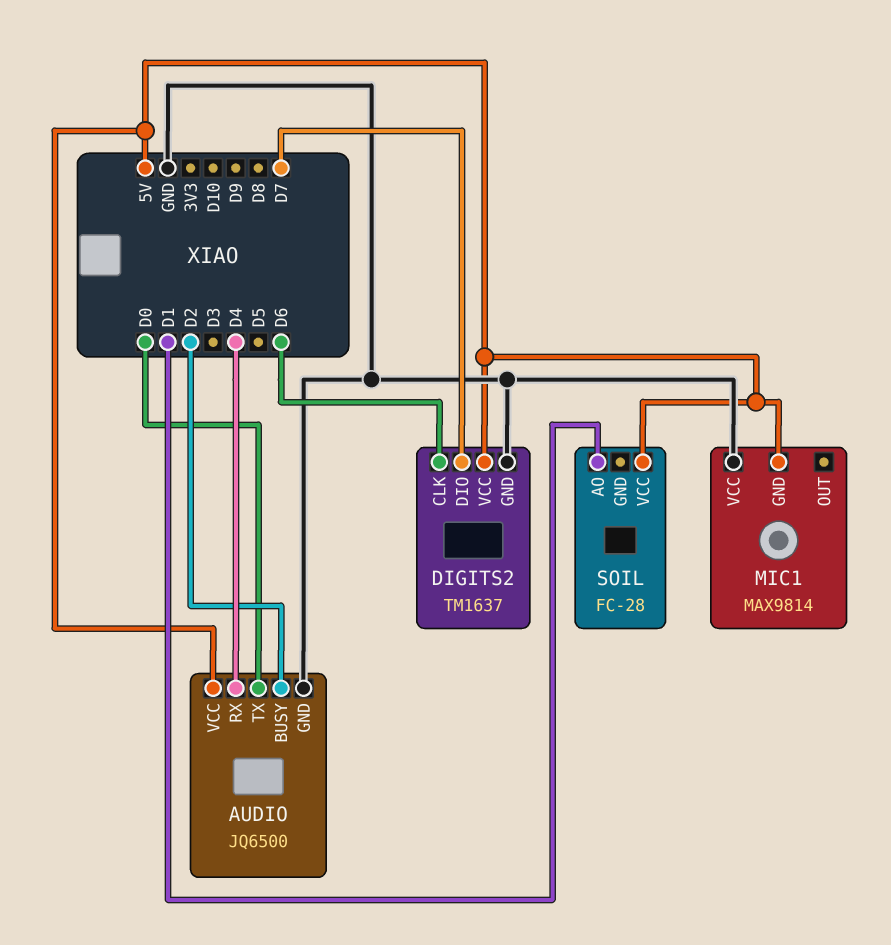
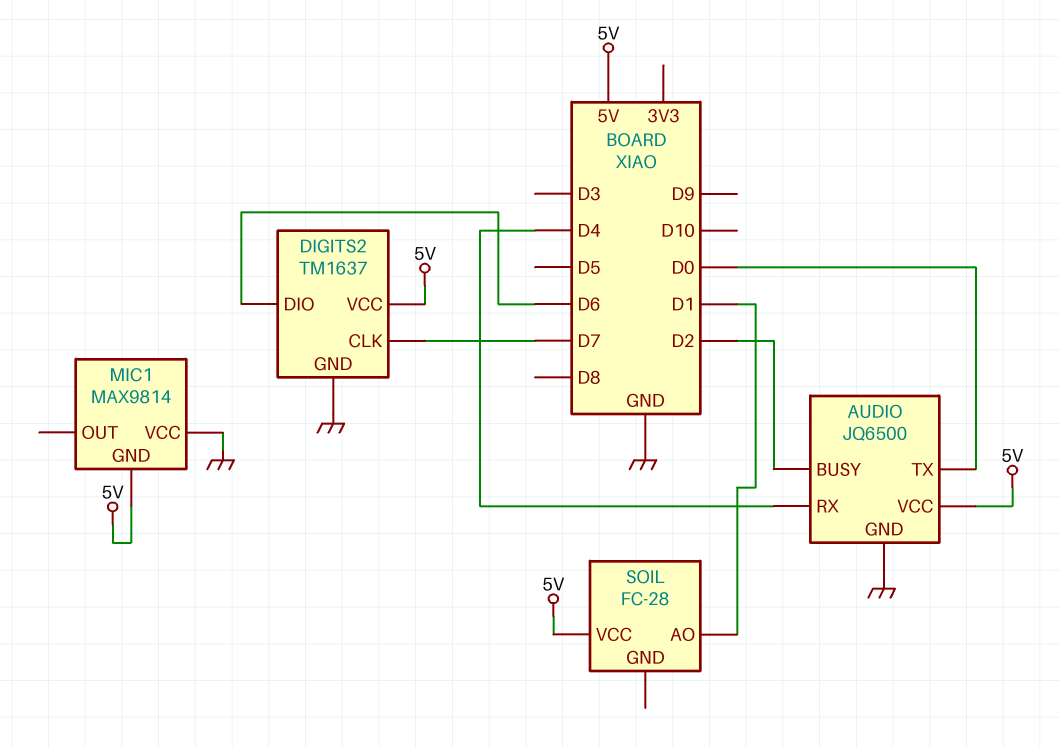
DIGITS2 pin CLK: D6 -> D7
DIGITS2 pin DIO: D7 -> D6

